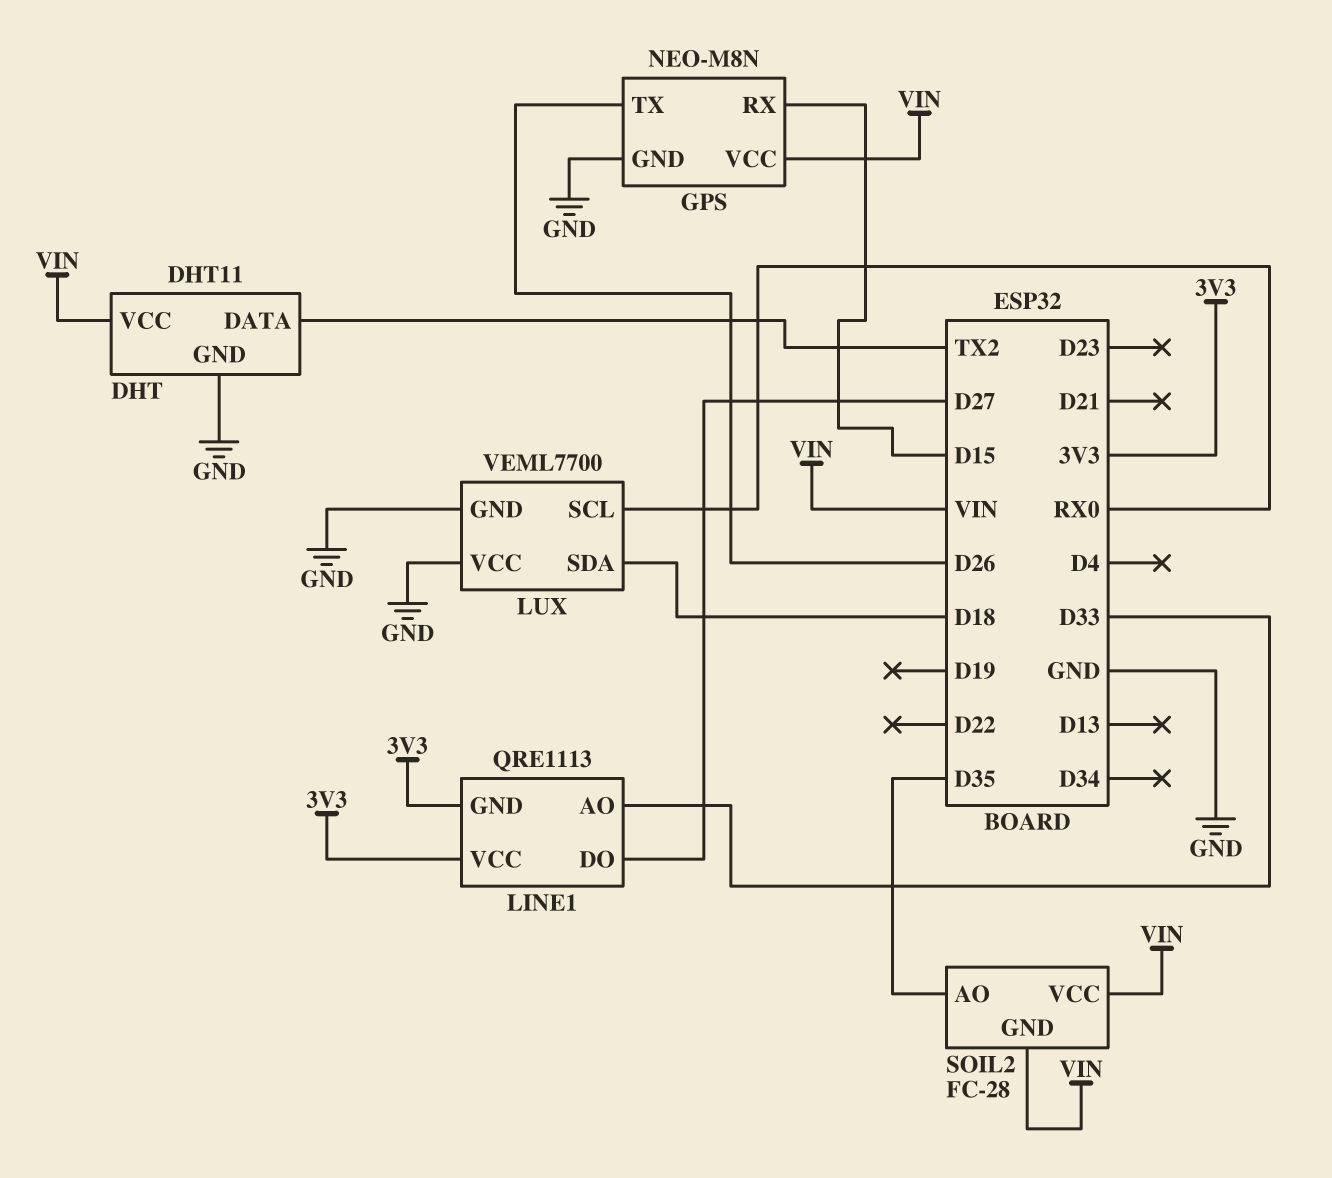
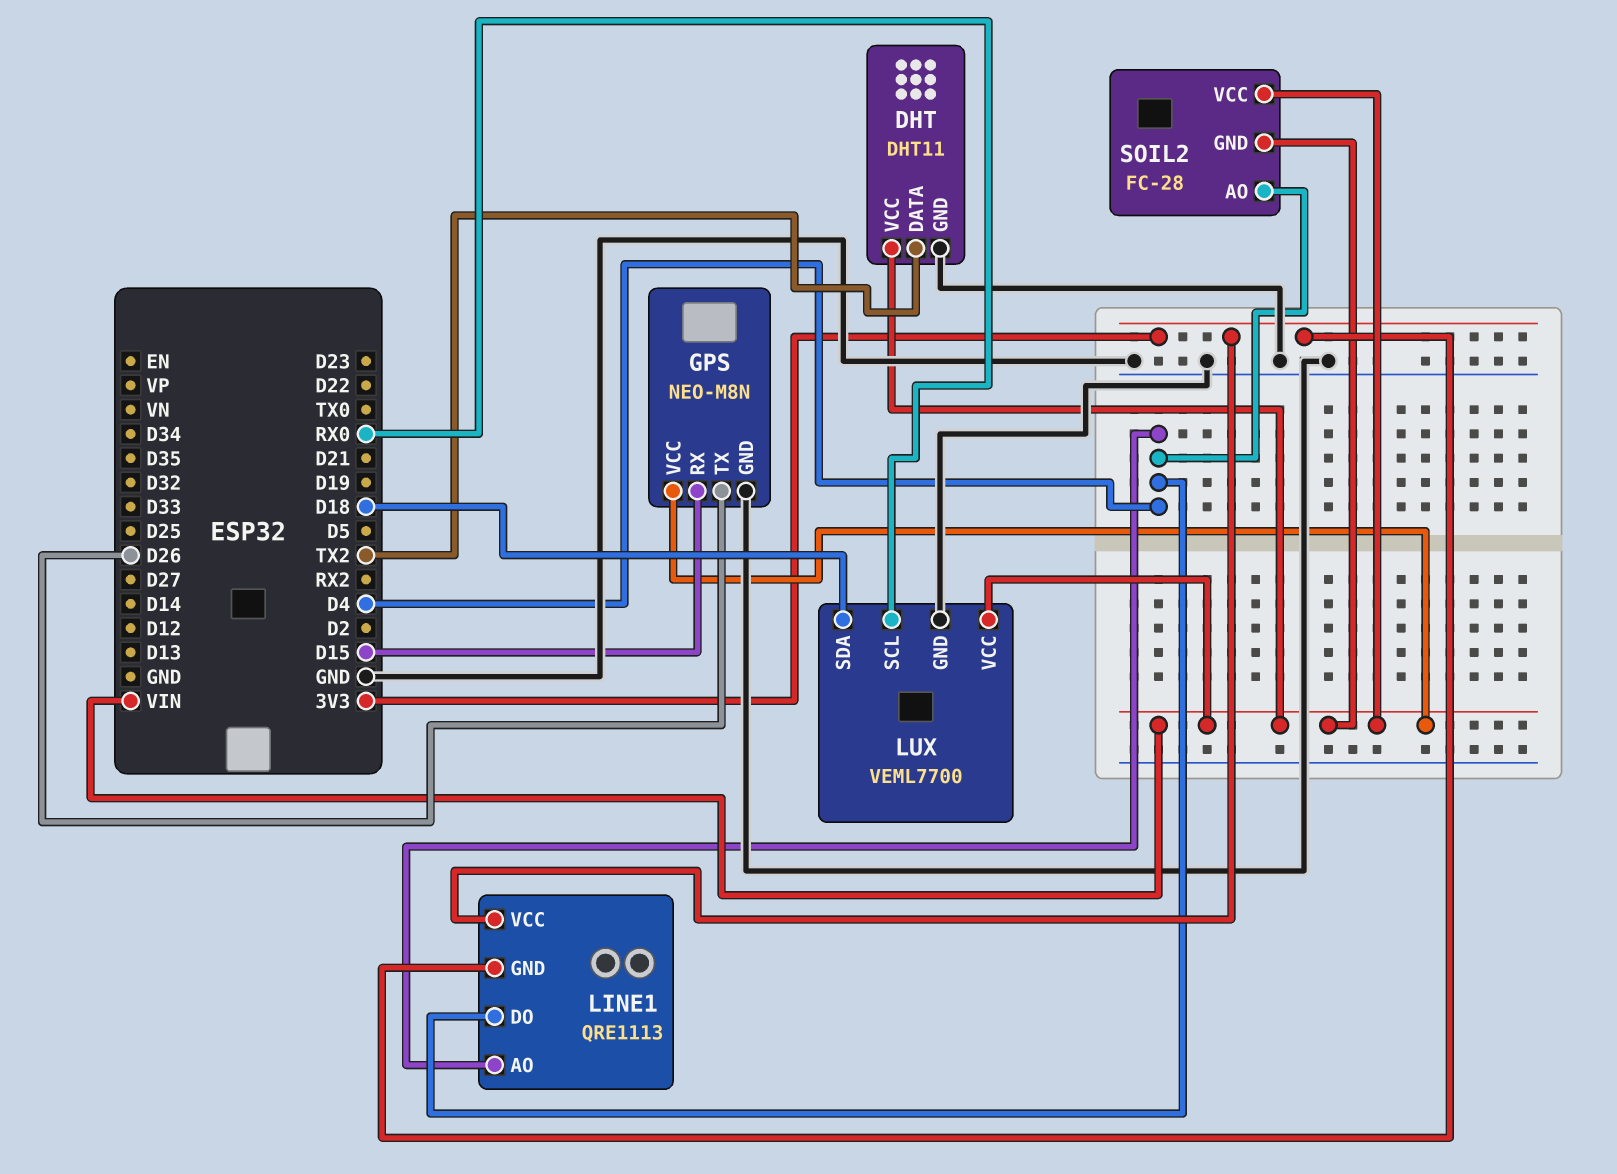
LINE1 pin AO: D33 -> D4
LINE1 pin DO: D27 -> D4
LUX pin VCC: GND -> VIN
SOIL2 pin AO: D35 -> D4

